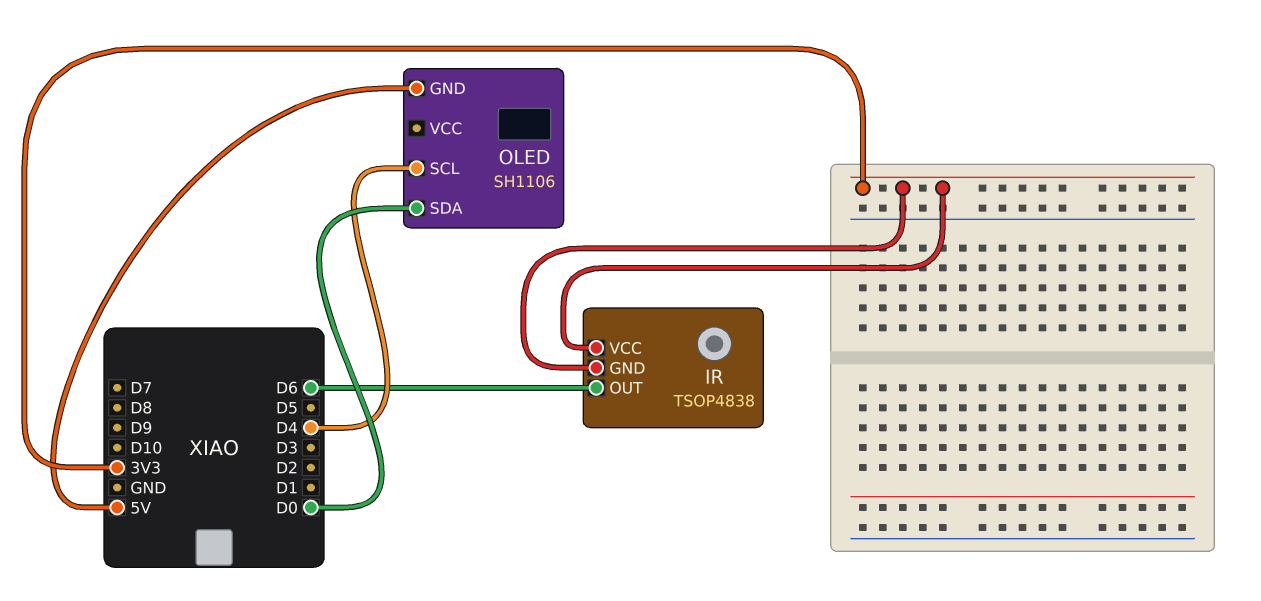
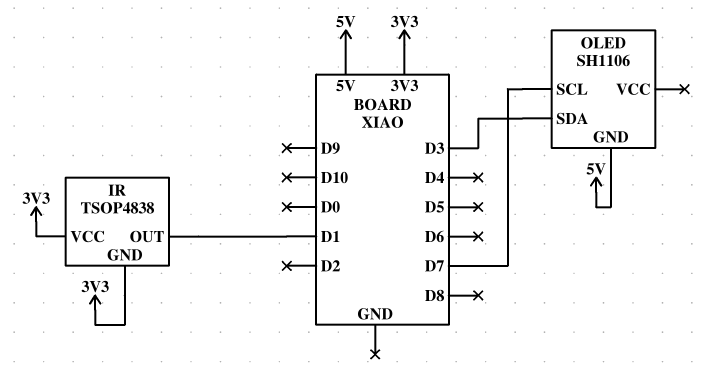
IR pin OUT: D6 -> D1
OLED pin SCL: D4 -> D7
OLED pin SDA: D0 -> D3

